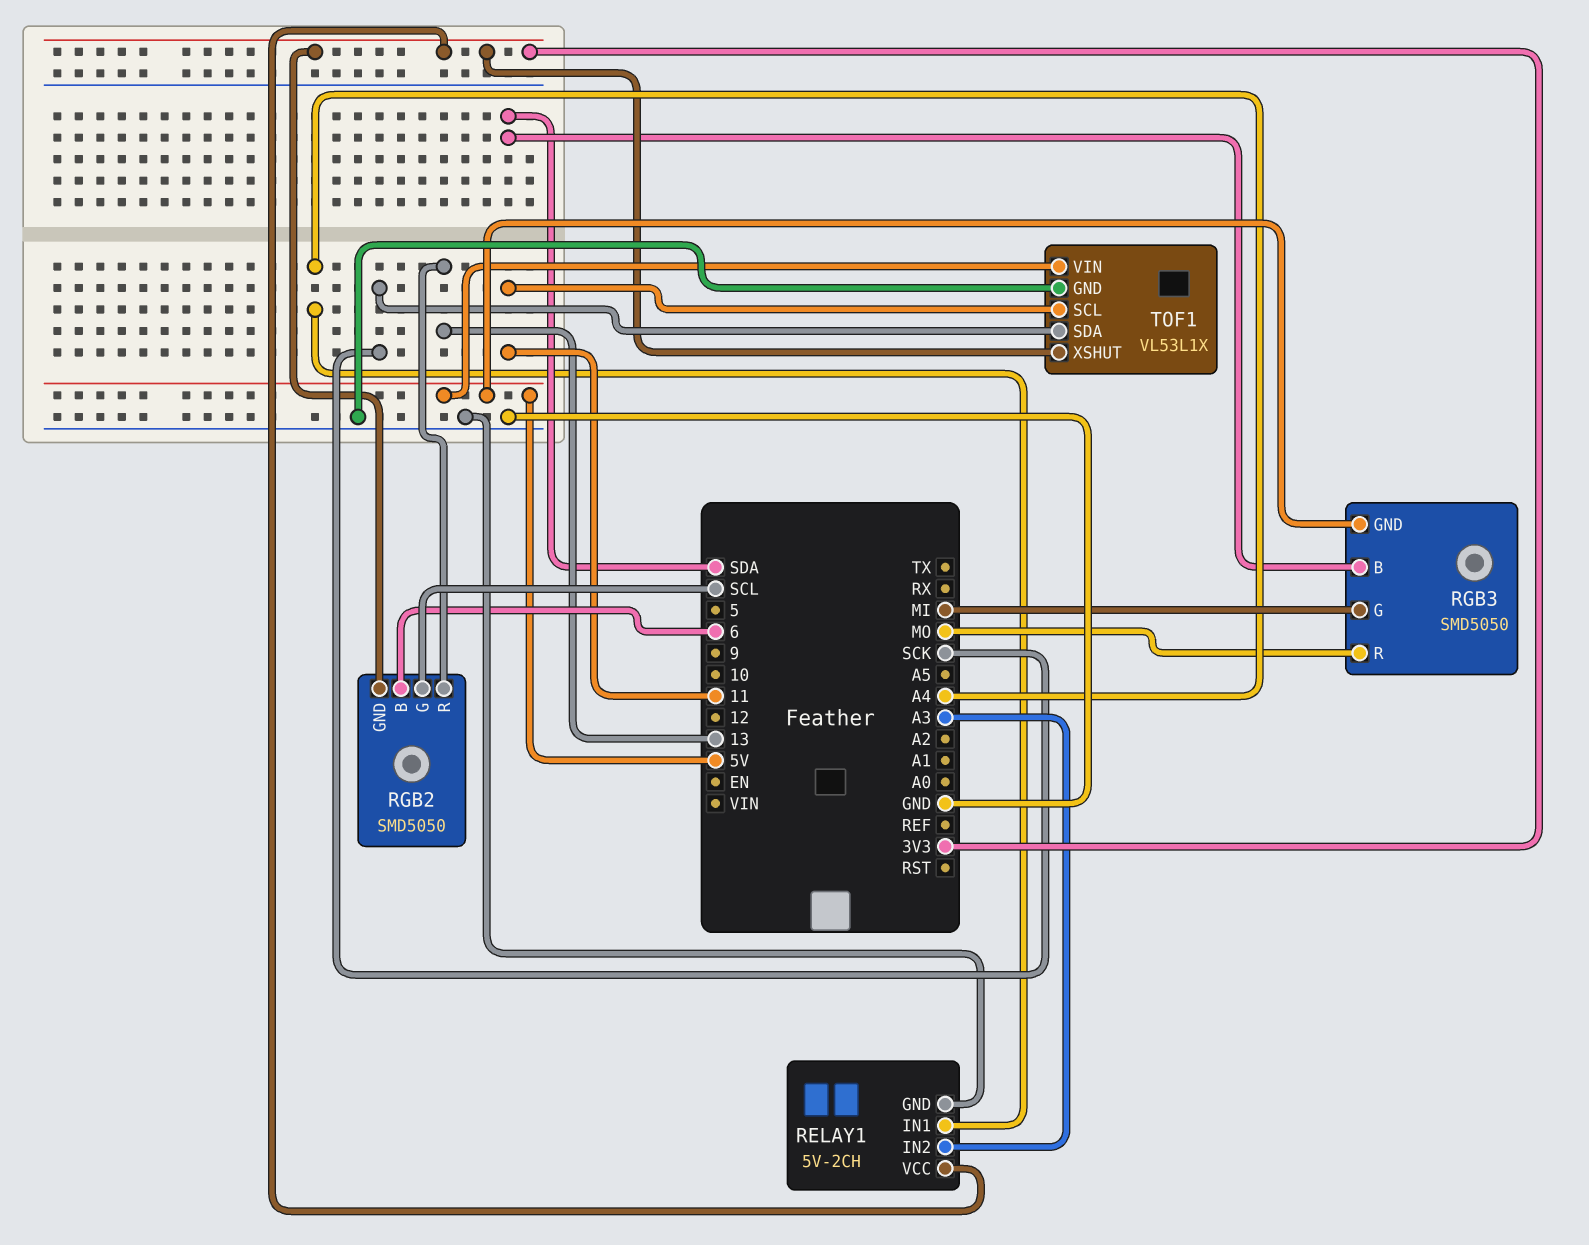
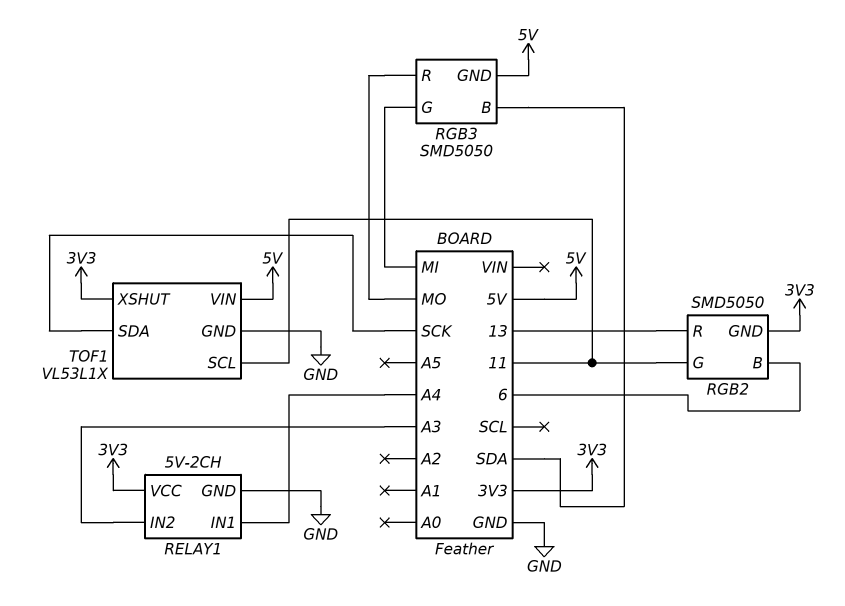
RGB2 pin G: SCL -> 11

